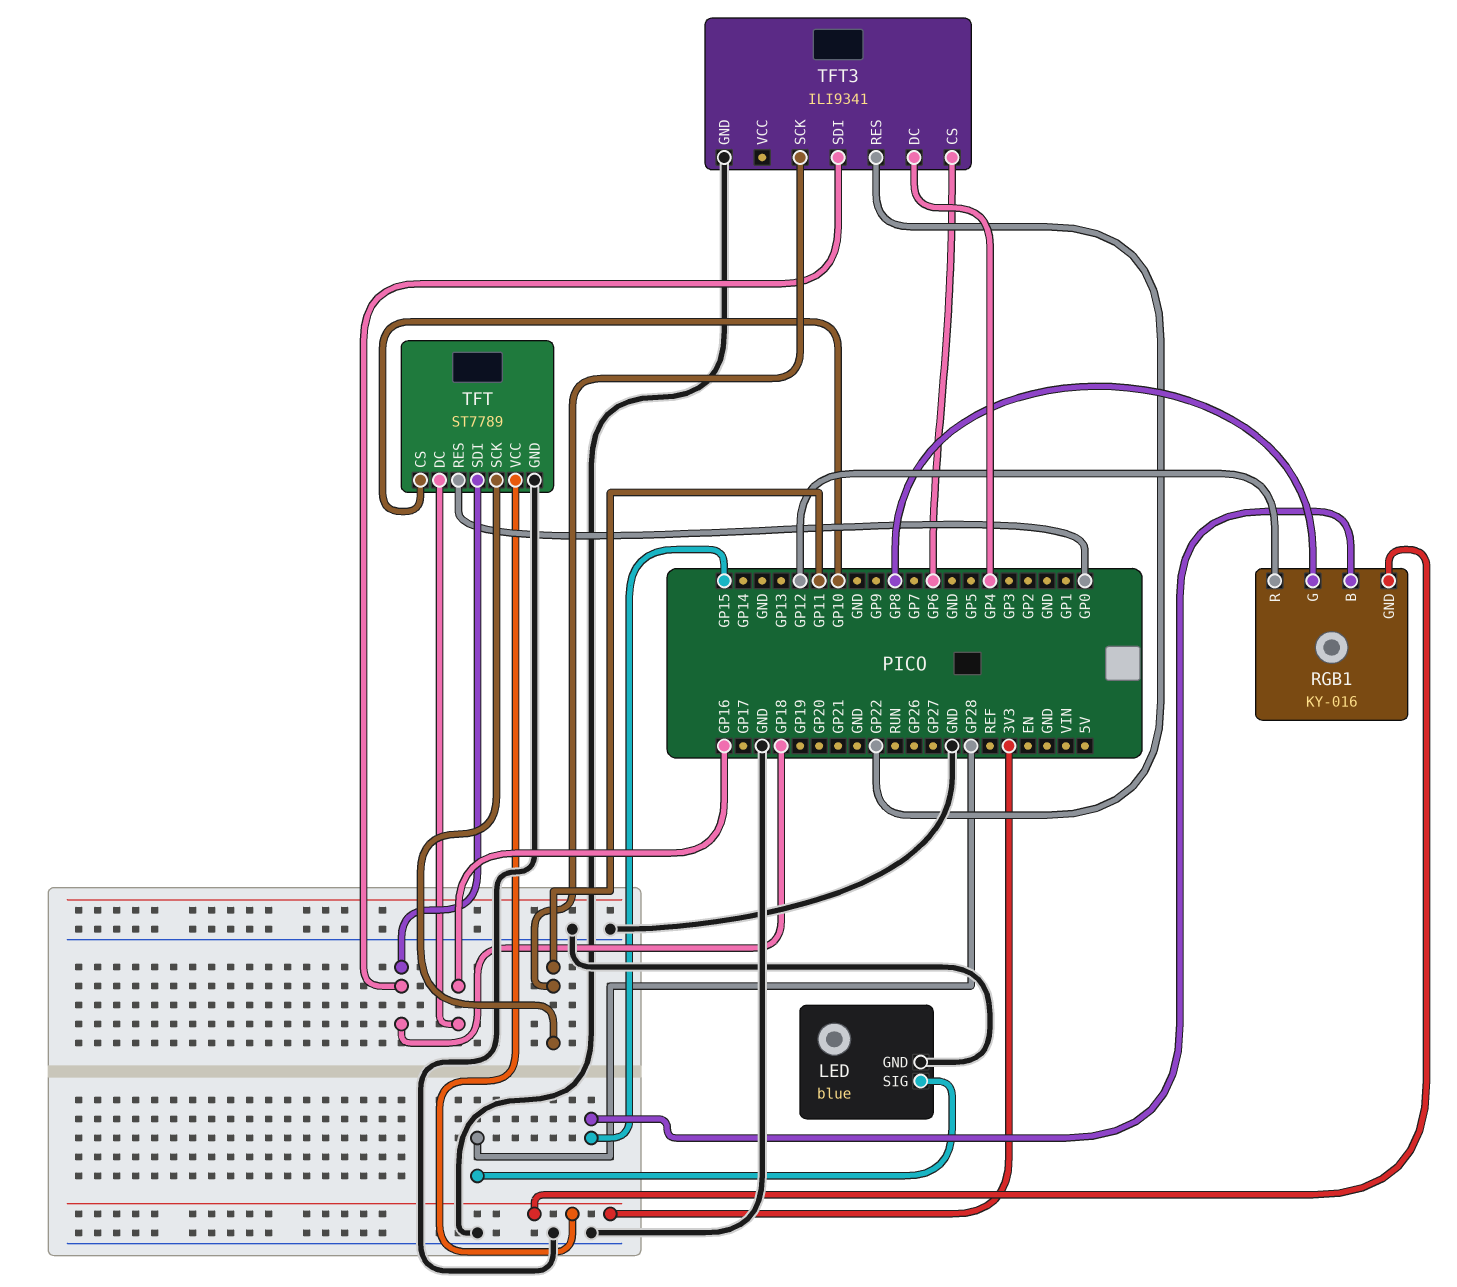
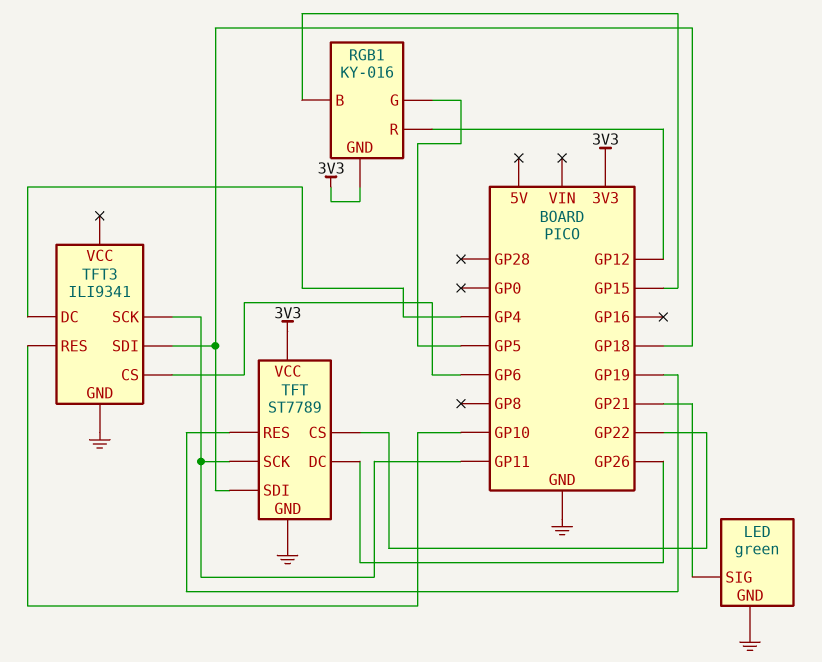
LED: blue -> green
LED pin SIG: GP28 -> GP21
RGB1 pin G: GP8 -> GP5
TFT pin CS: GP10 -> GP22
TFT pin DC: GP16 -> GP26
TFT pin RES: GP0 -> GP19
TFT3 pin RES: GP22 -> GP10

